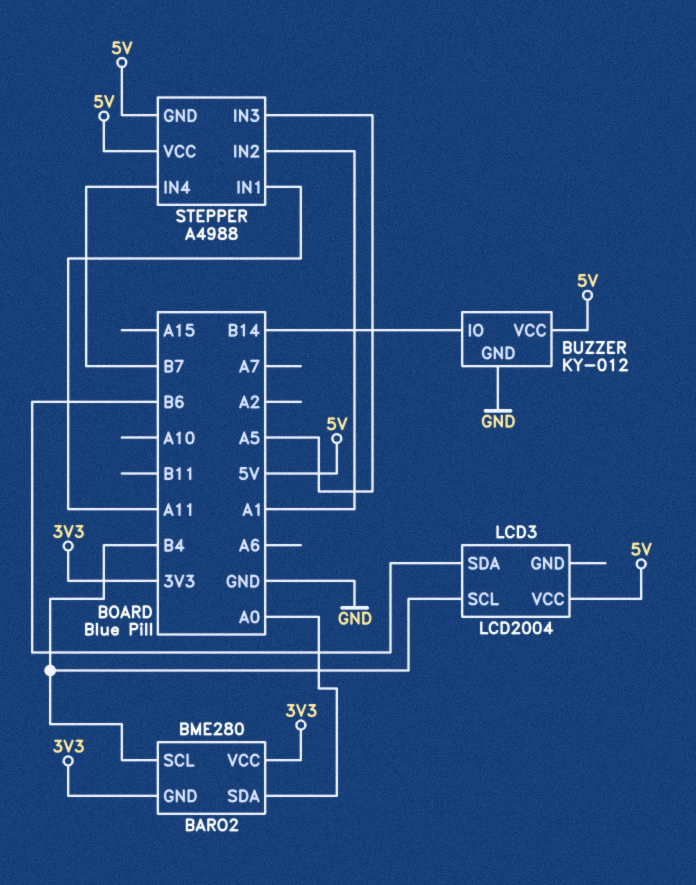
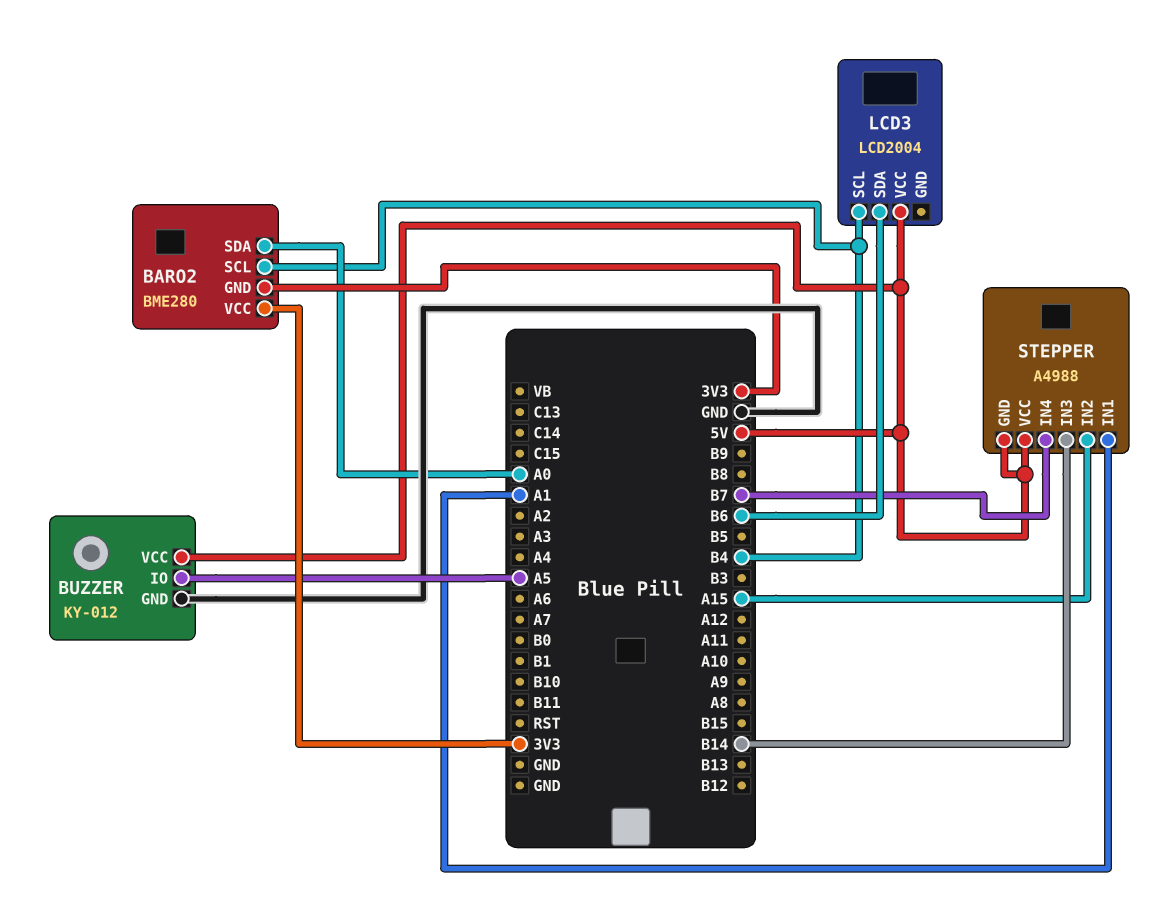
BUZZER pin IO: B14 -> A5
STEPPER pin IN1: A11 -> A1
STEPPER pin IN2: A1 -> A15
STEPPER pin IN3: A5 -> B14

